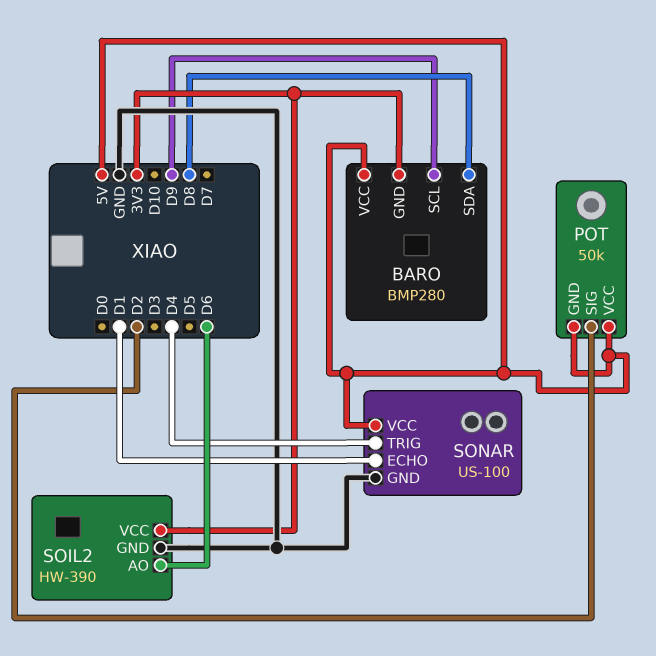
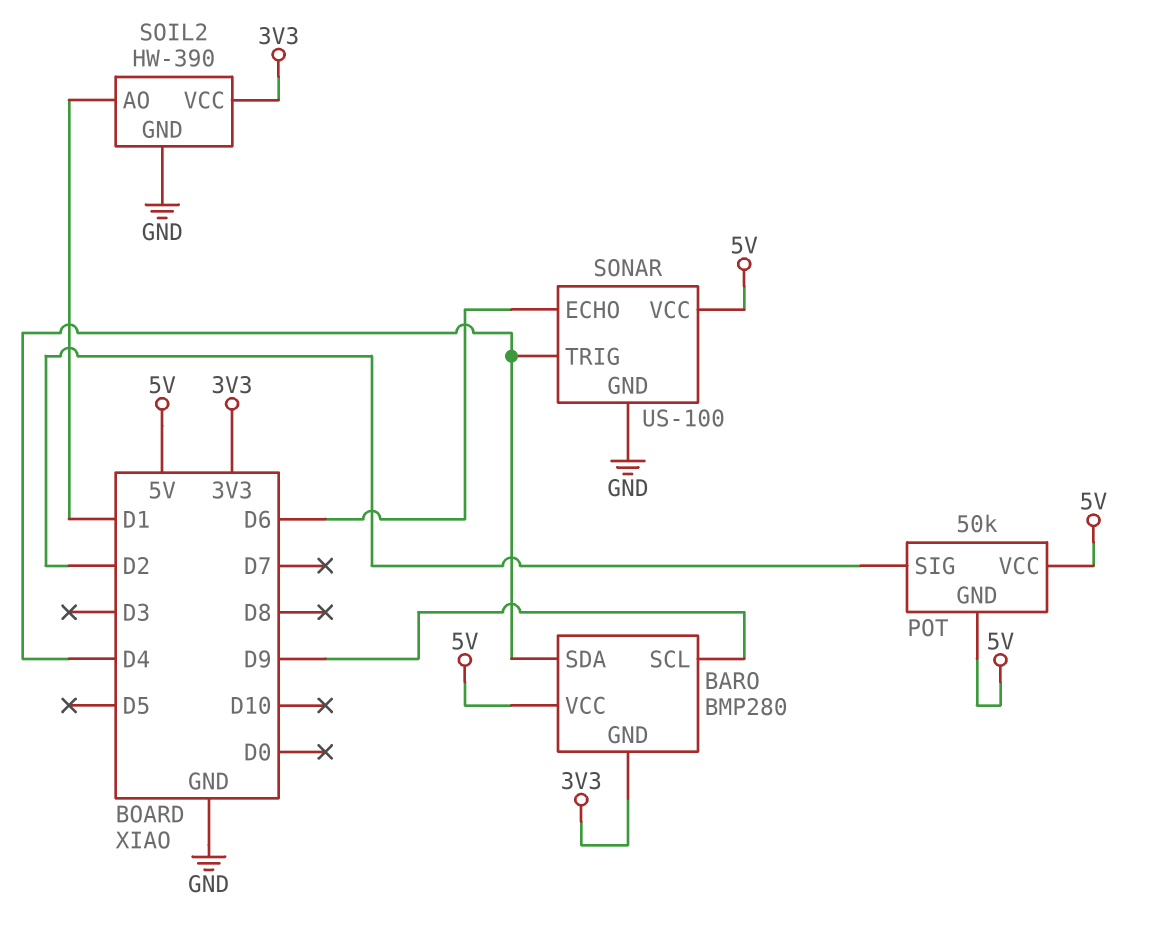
BARO pin SDA: D8 -> D4
SOIL2 pin AO: D6 -> D1
SONAR pin ECHO: D1 -> D6

